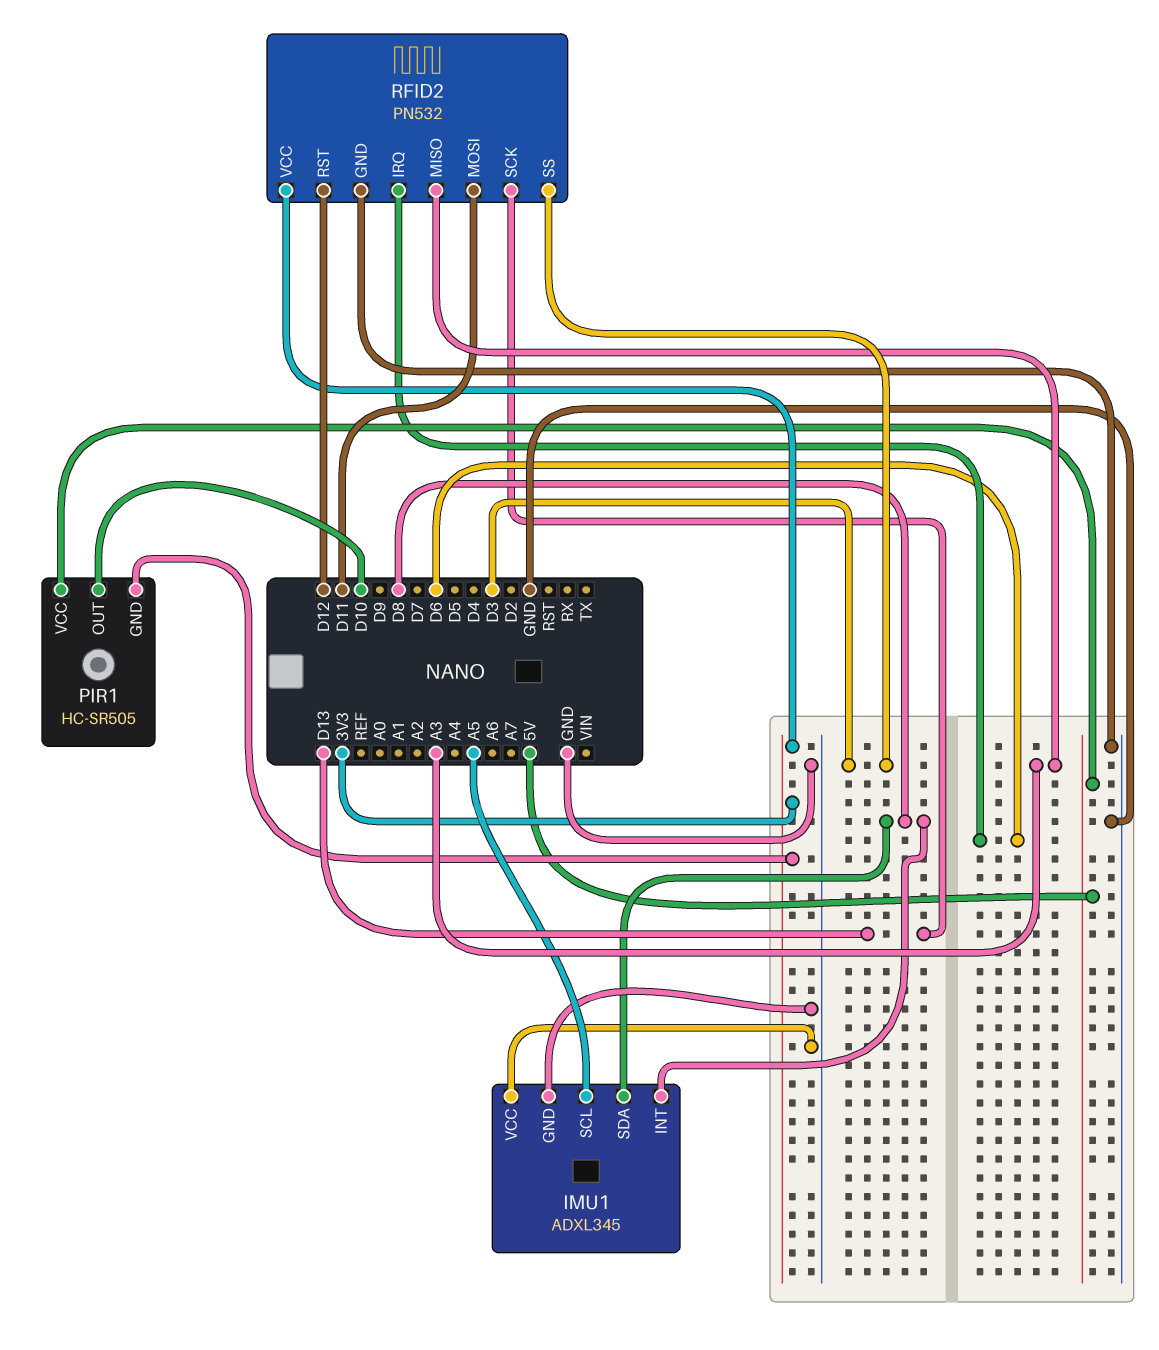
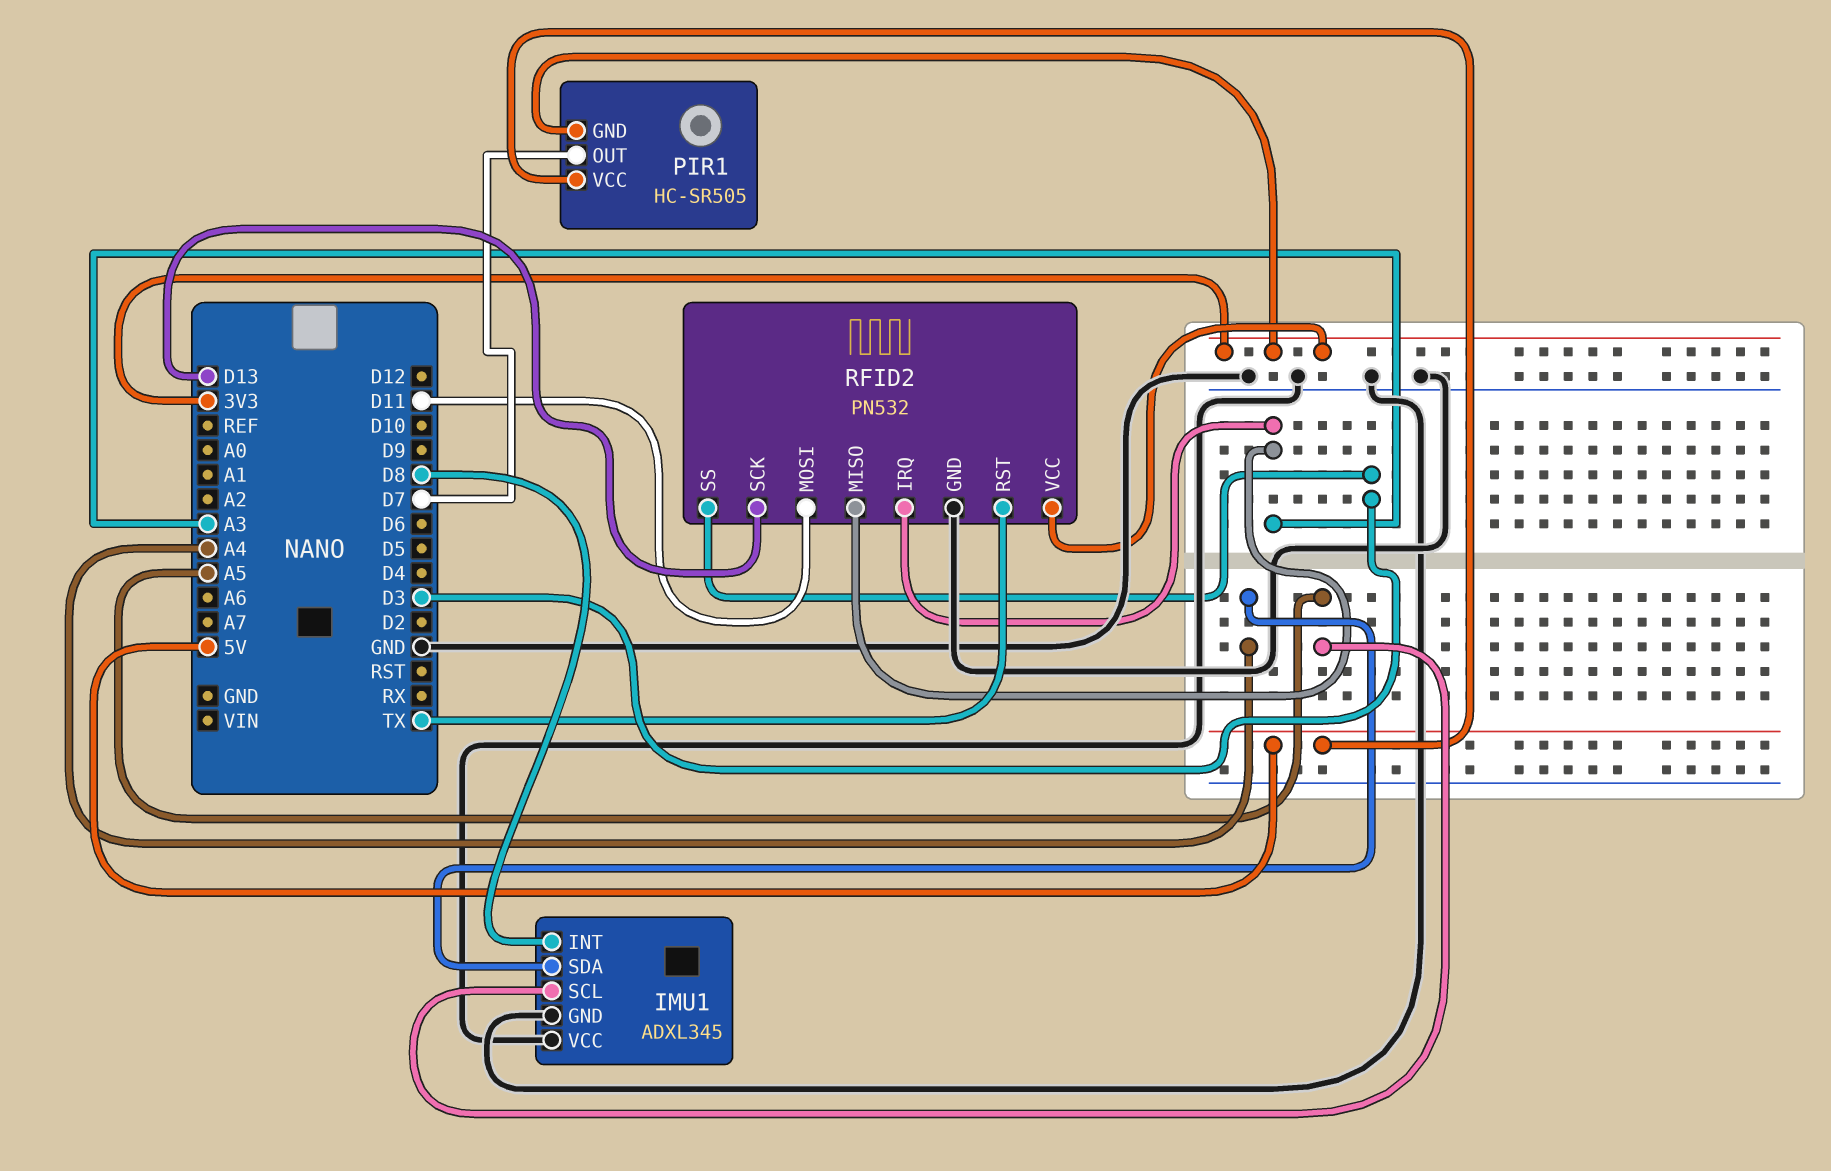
IMU1 pin SDA: D8 -> A4
PIR1 pin OUT: D10 -> D7
RFID2 pin IRQ: D6 -> A3
RFID2 pin RST: D12 -> TX

